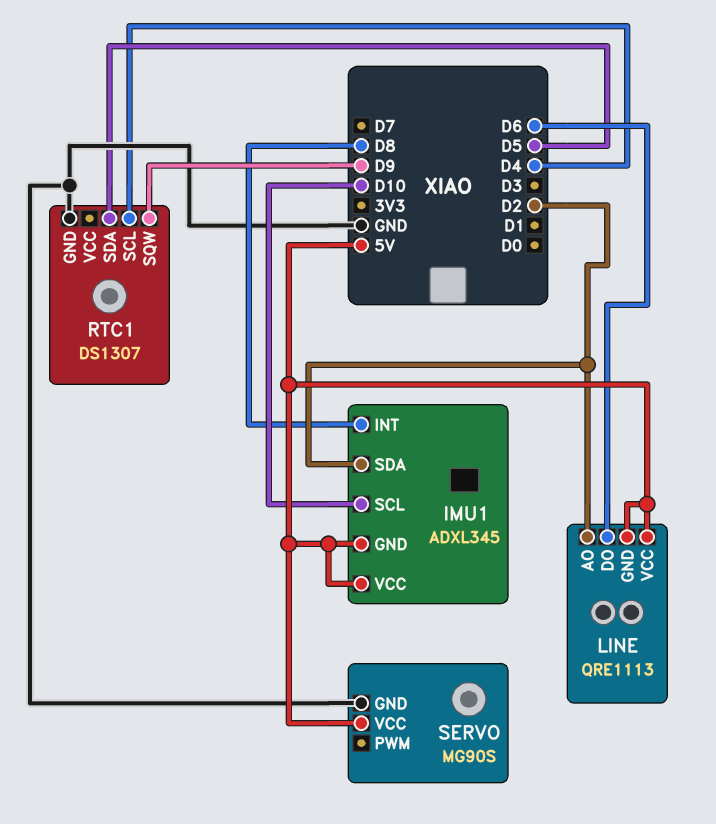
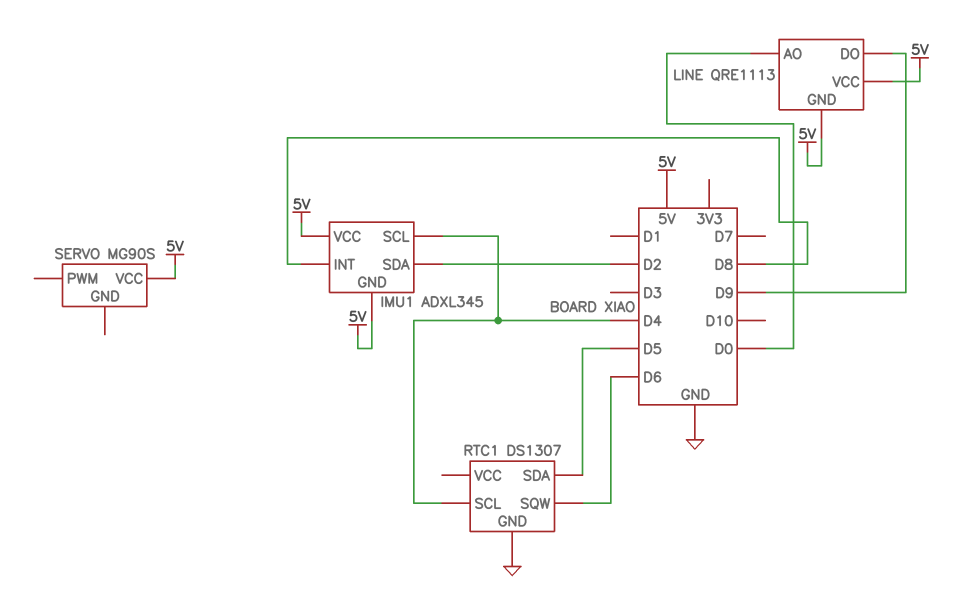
IMU1 pin SCL: D10 -> D4
LINE pin AO: D2 -> D0
LINE pin DO: D6 -> D9
RTC1 pin SQW: D9 -> D6
SERVO pin GND: GND -> none

